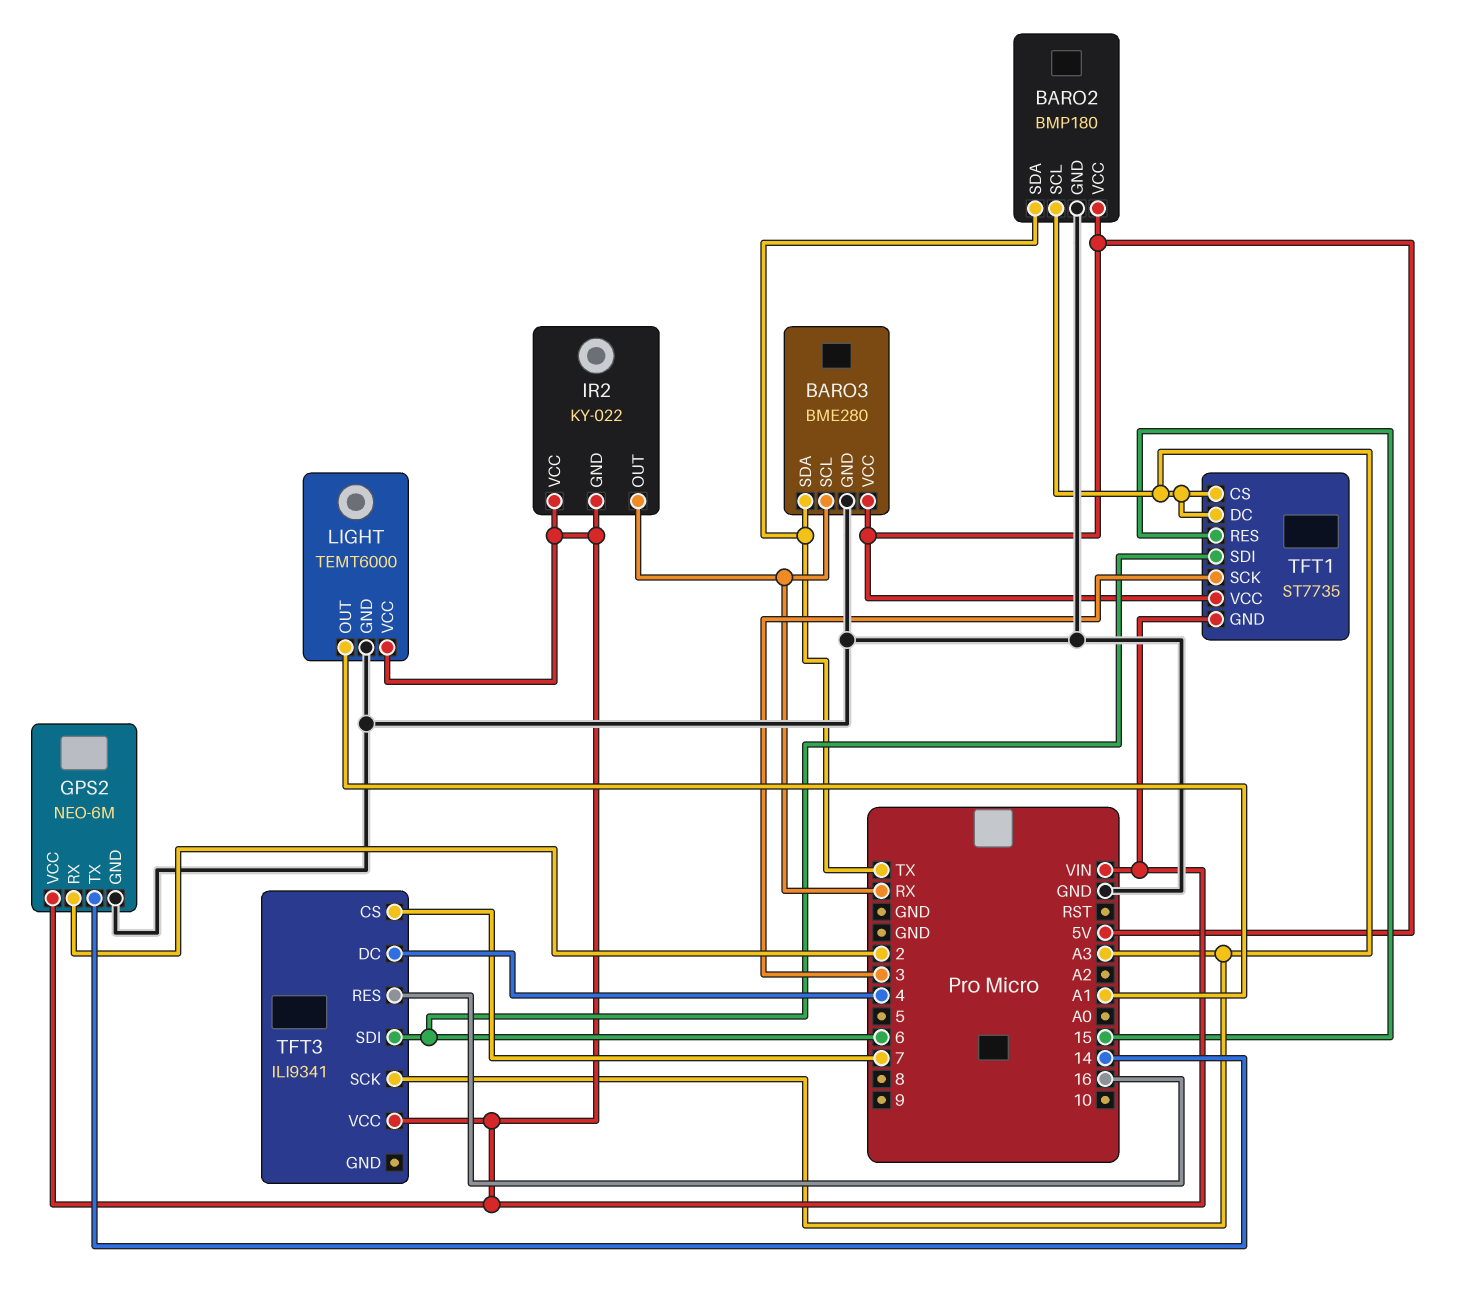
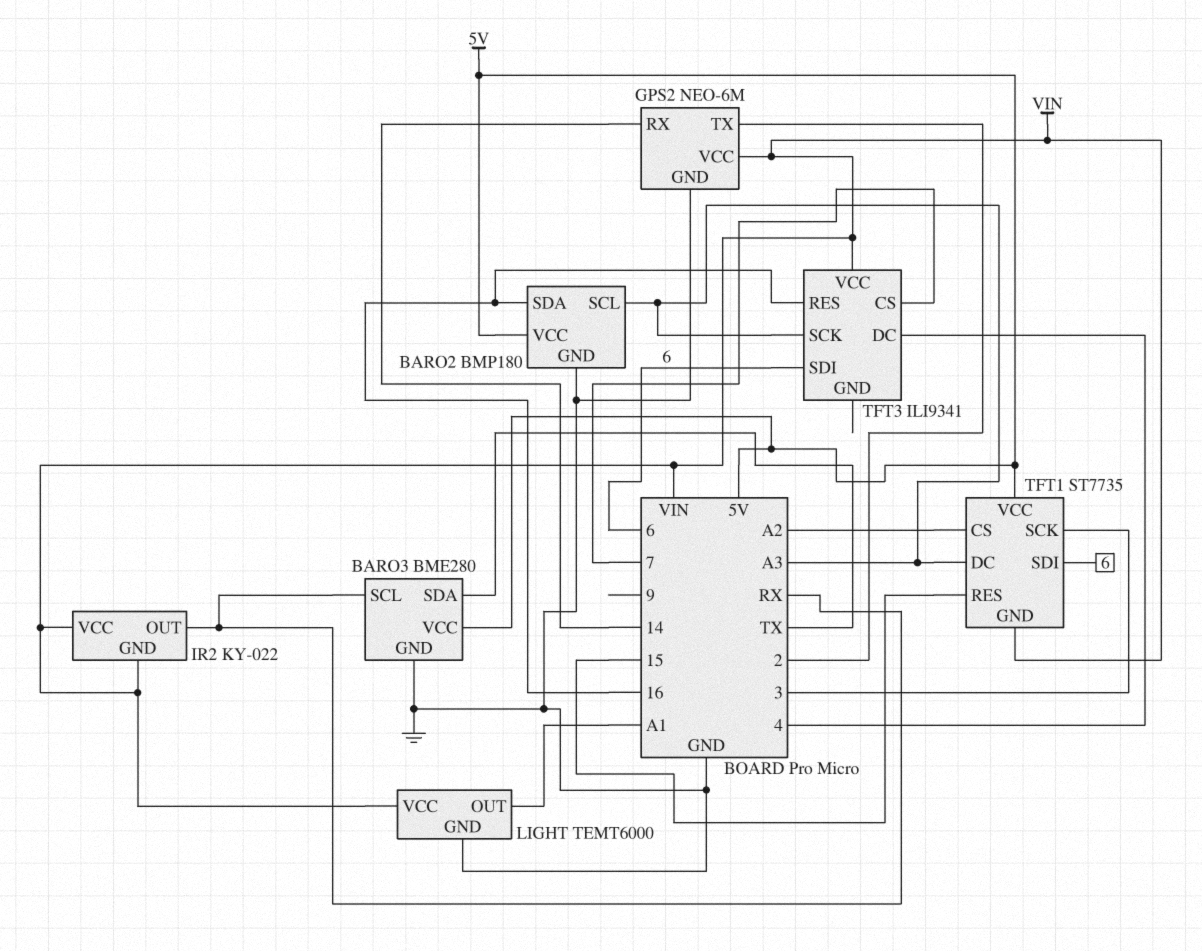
BARO2 pin SDA: TX -> 16
GPS2 pin RX: 2 -> 14
GPS2 pin TX: 14 -> 2
TFT1 pin CS: A3 -> A2

